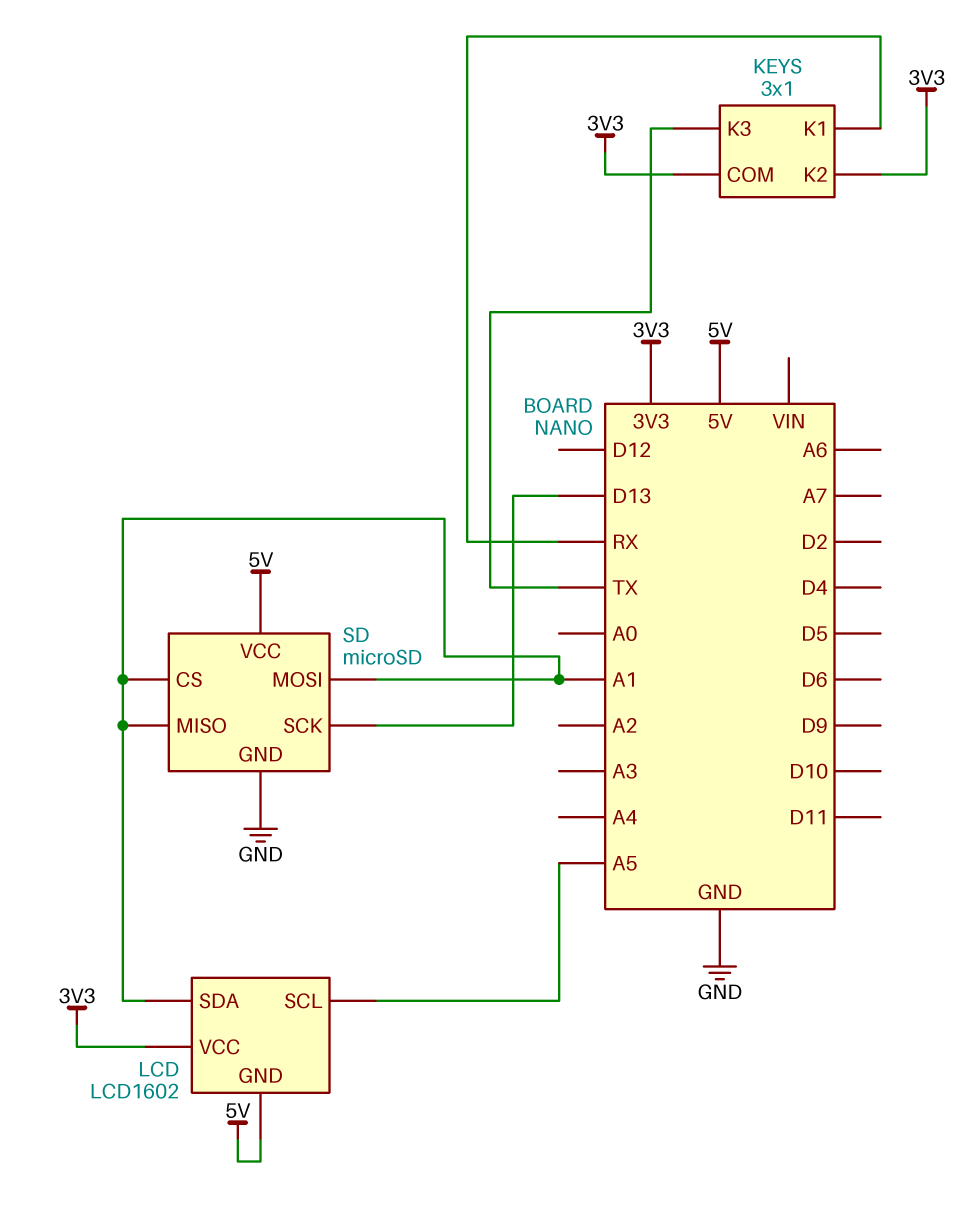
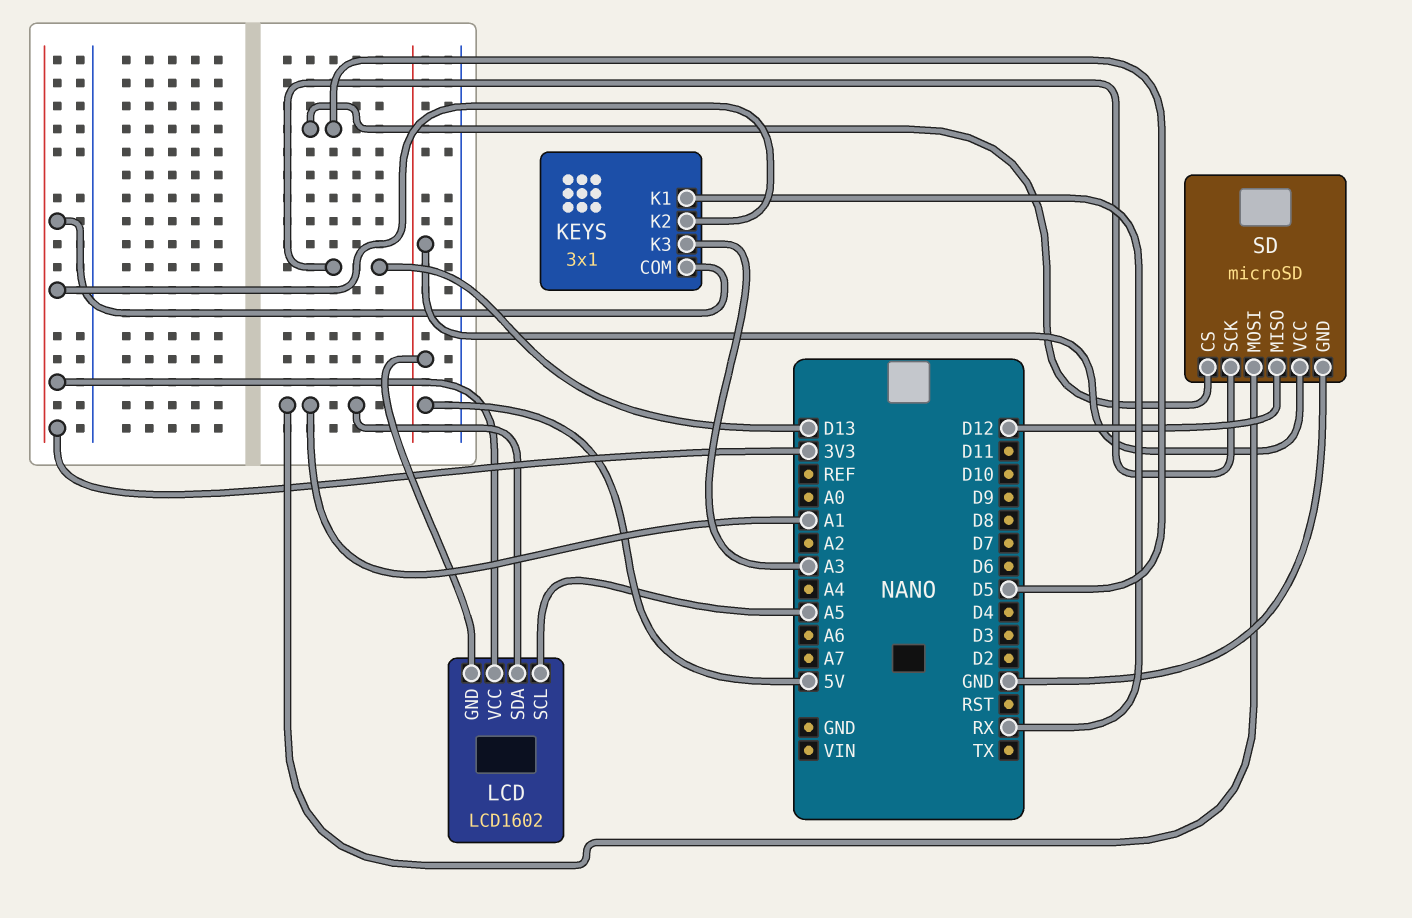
KEYS pin K3: TX -> A3
SD pin CS: A1 -> D5
SD pin MISO: A1 -> D12

